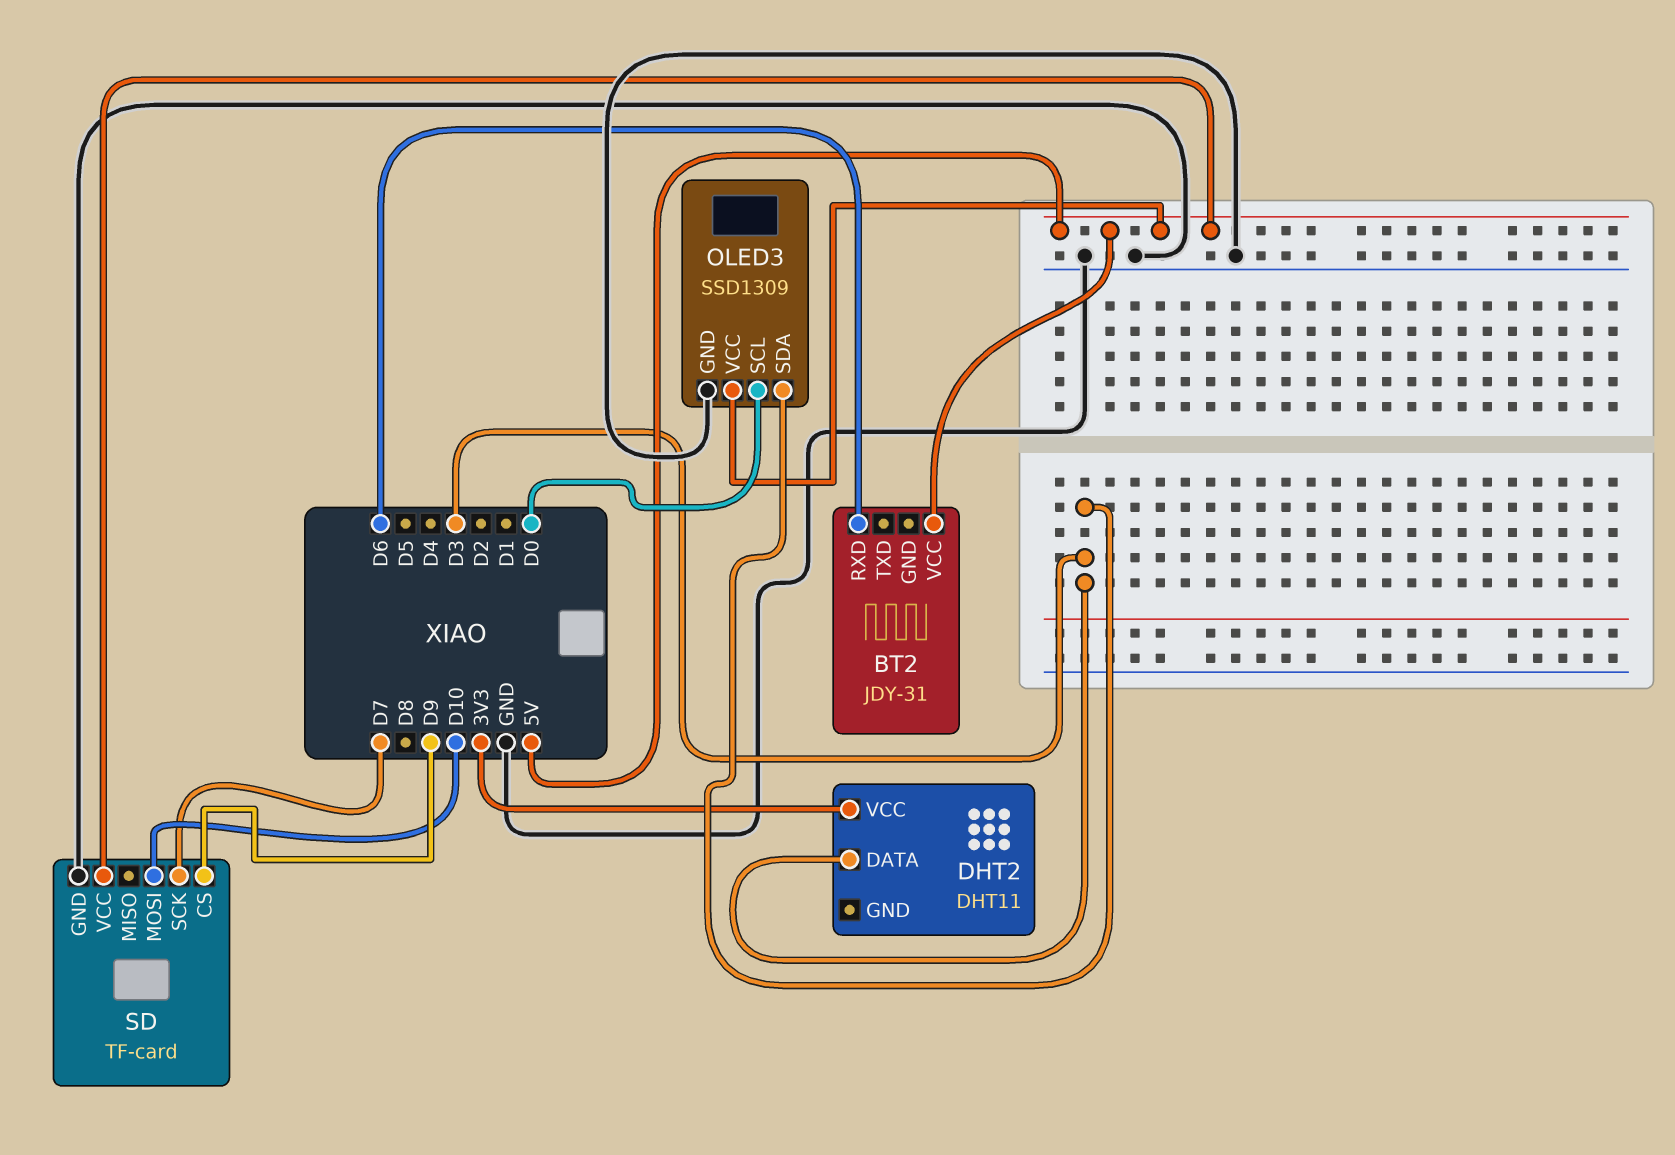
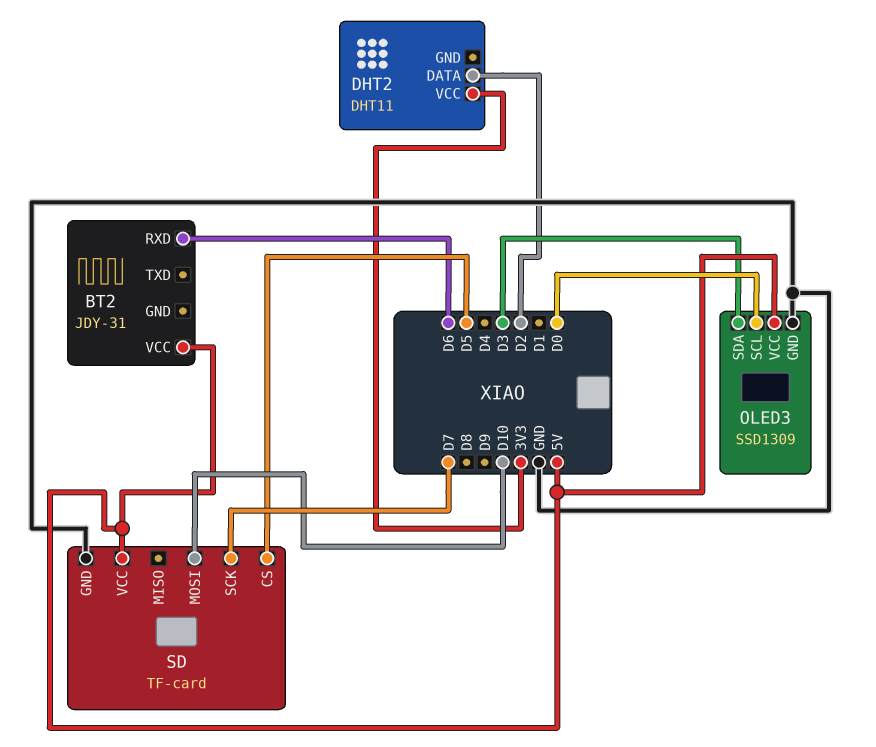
DHT2 pin DATA: D3 -> D2
SD pin CS: D9 -> D5

